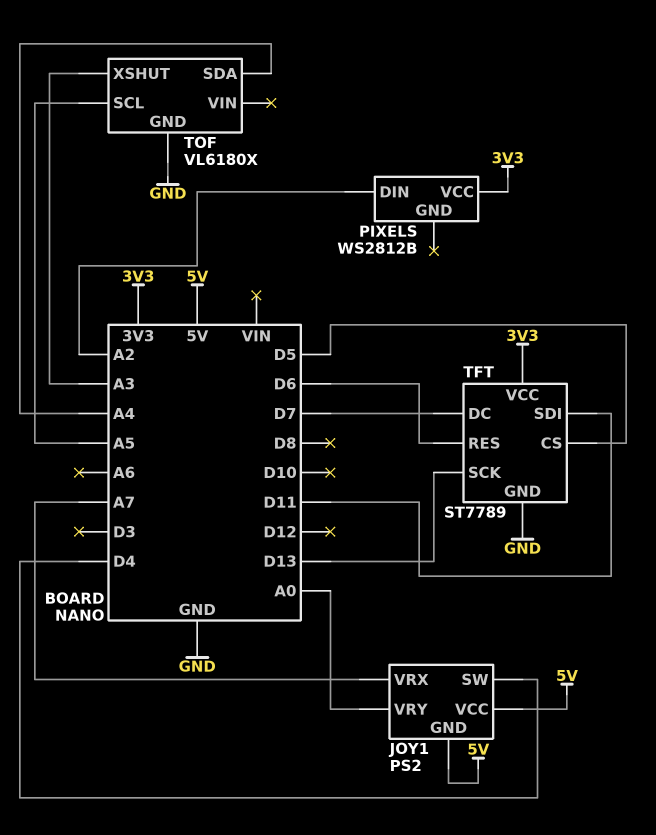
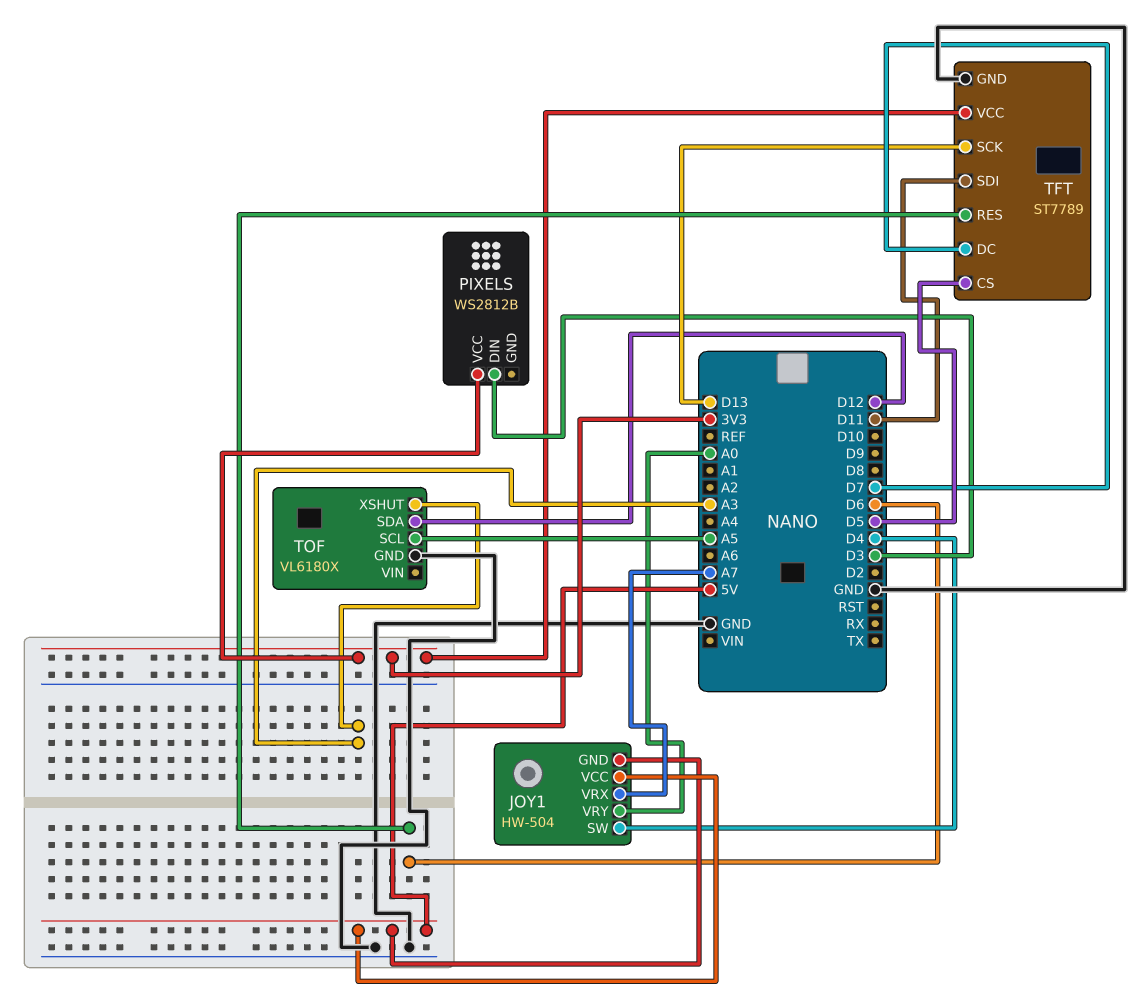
JOY1: PS2 -> HW-504
PIXELS pin DIN: A2 -> D3
TOF pin SDA: A4 -> D12

